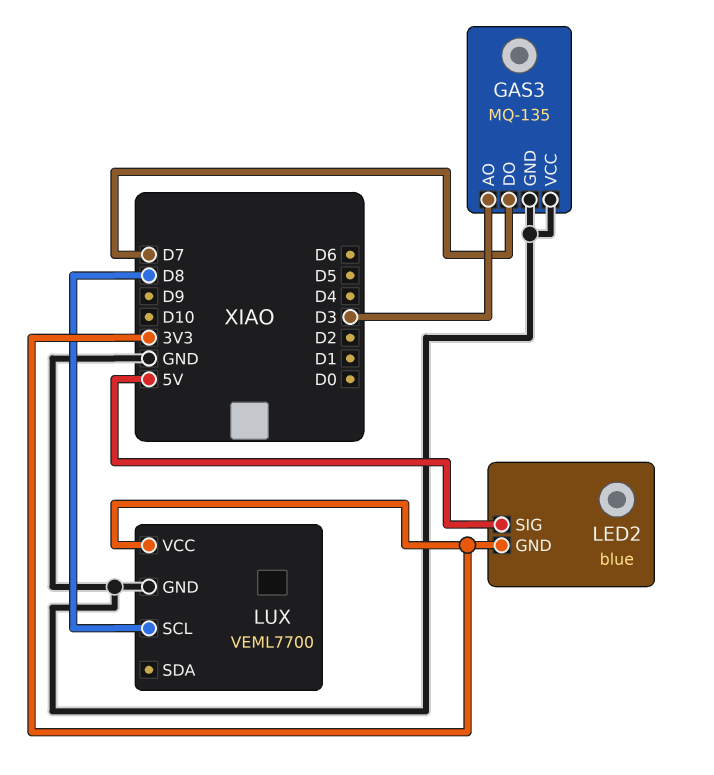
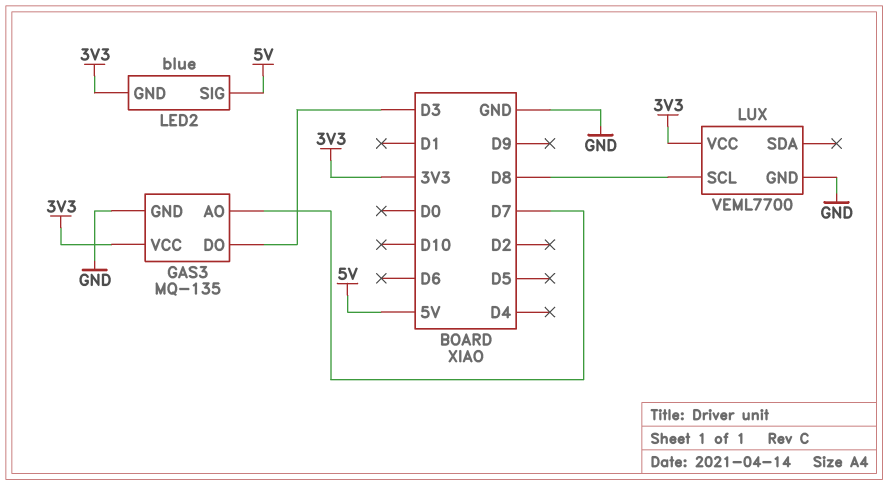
GAS3 pin AO: D3 -> D7
GAS3 pin DO: D7 -> D3
GAS3 pin VCC: GND -> 3V3

